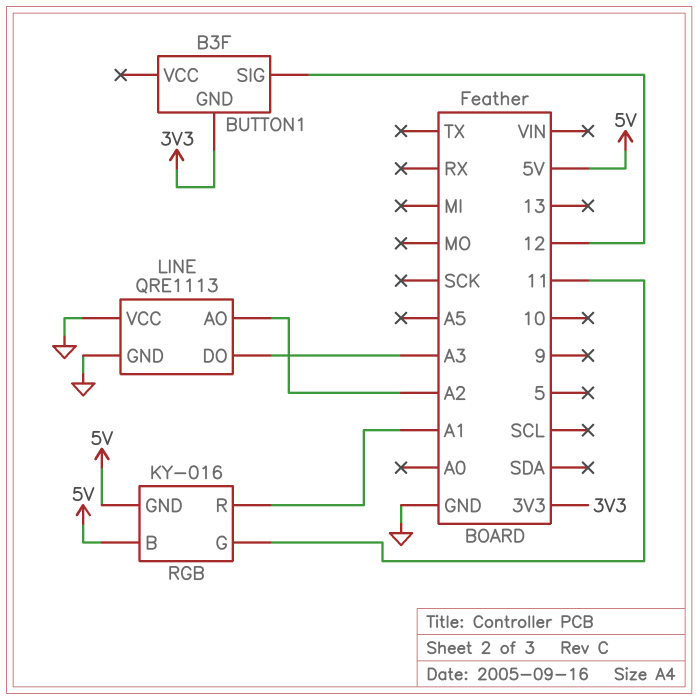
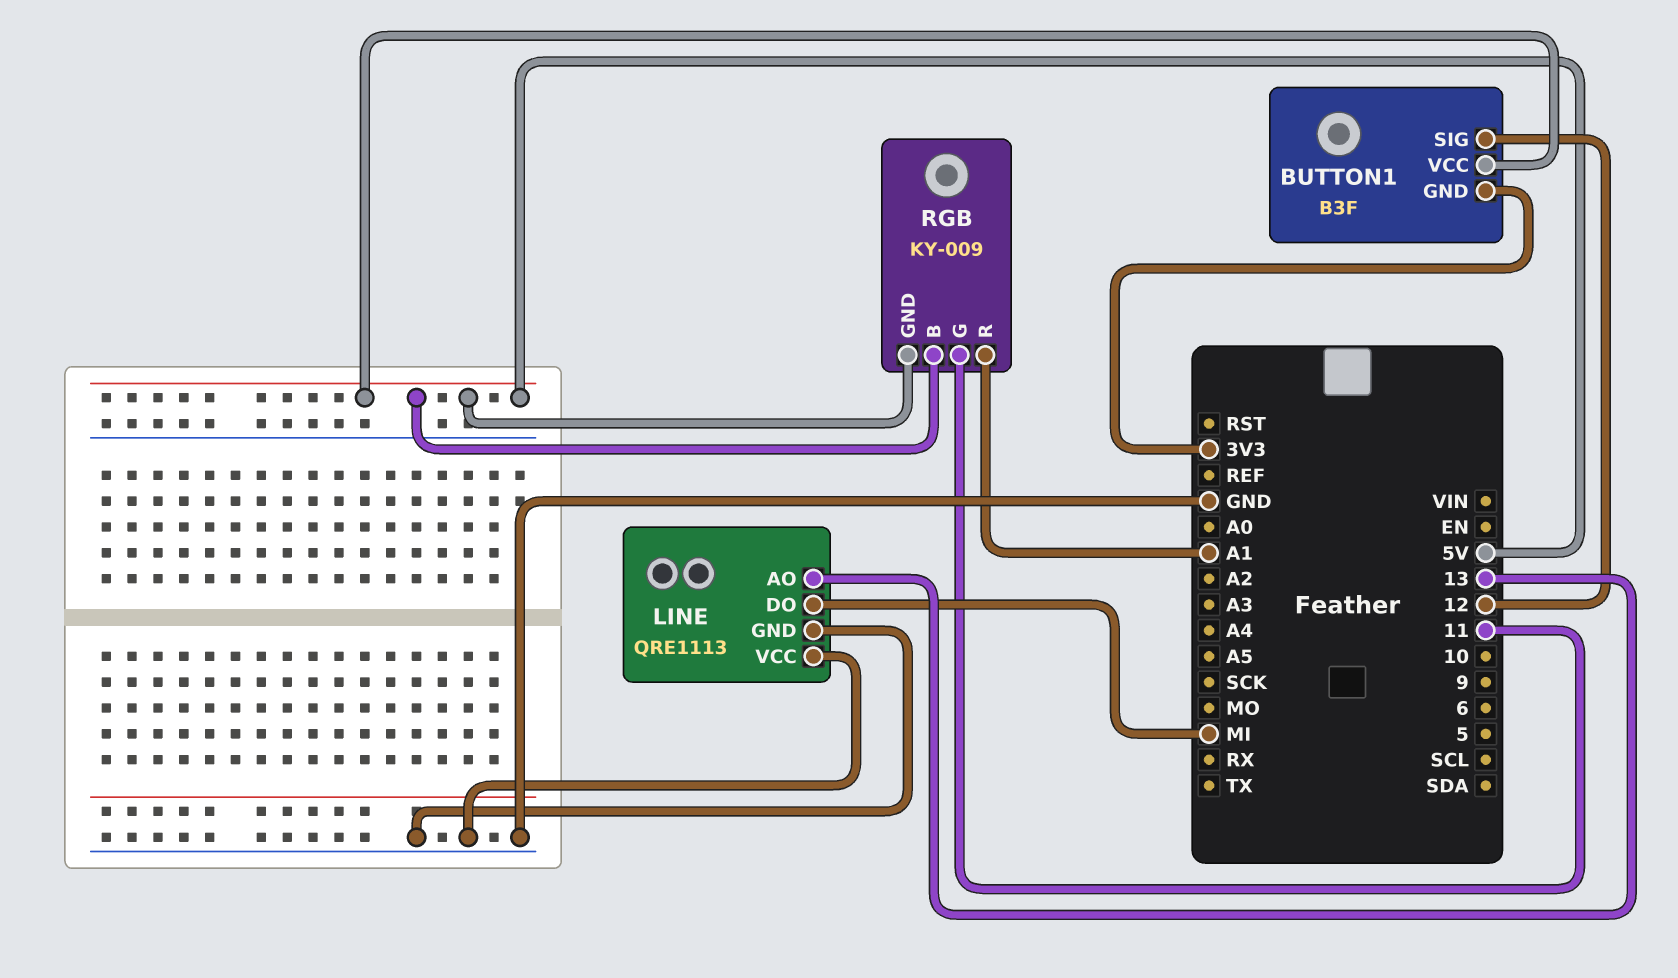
BUTTON1 pin VCC: none -> 5V
LINE pin AO: A2 -> 13
LINE pin DO: A3 -> MI
RGB: KY-016 -> KY-009

